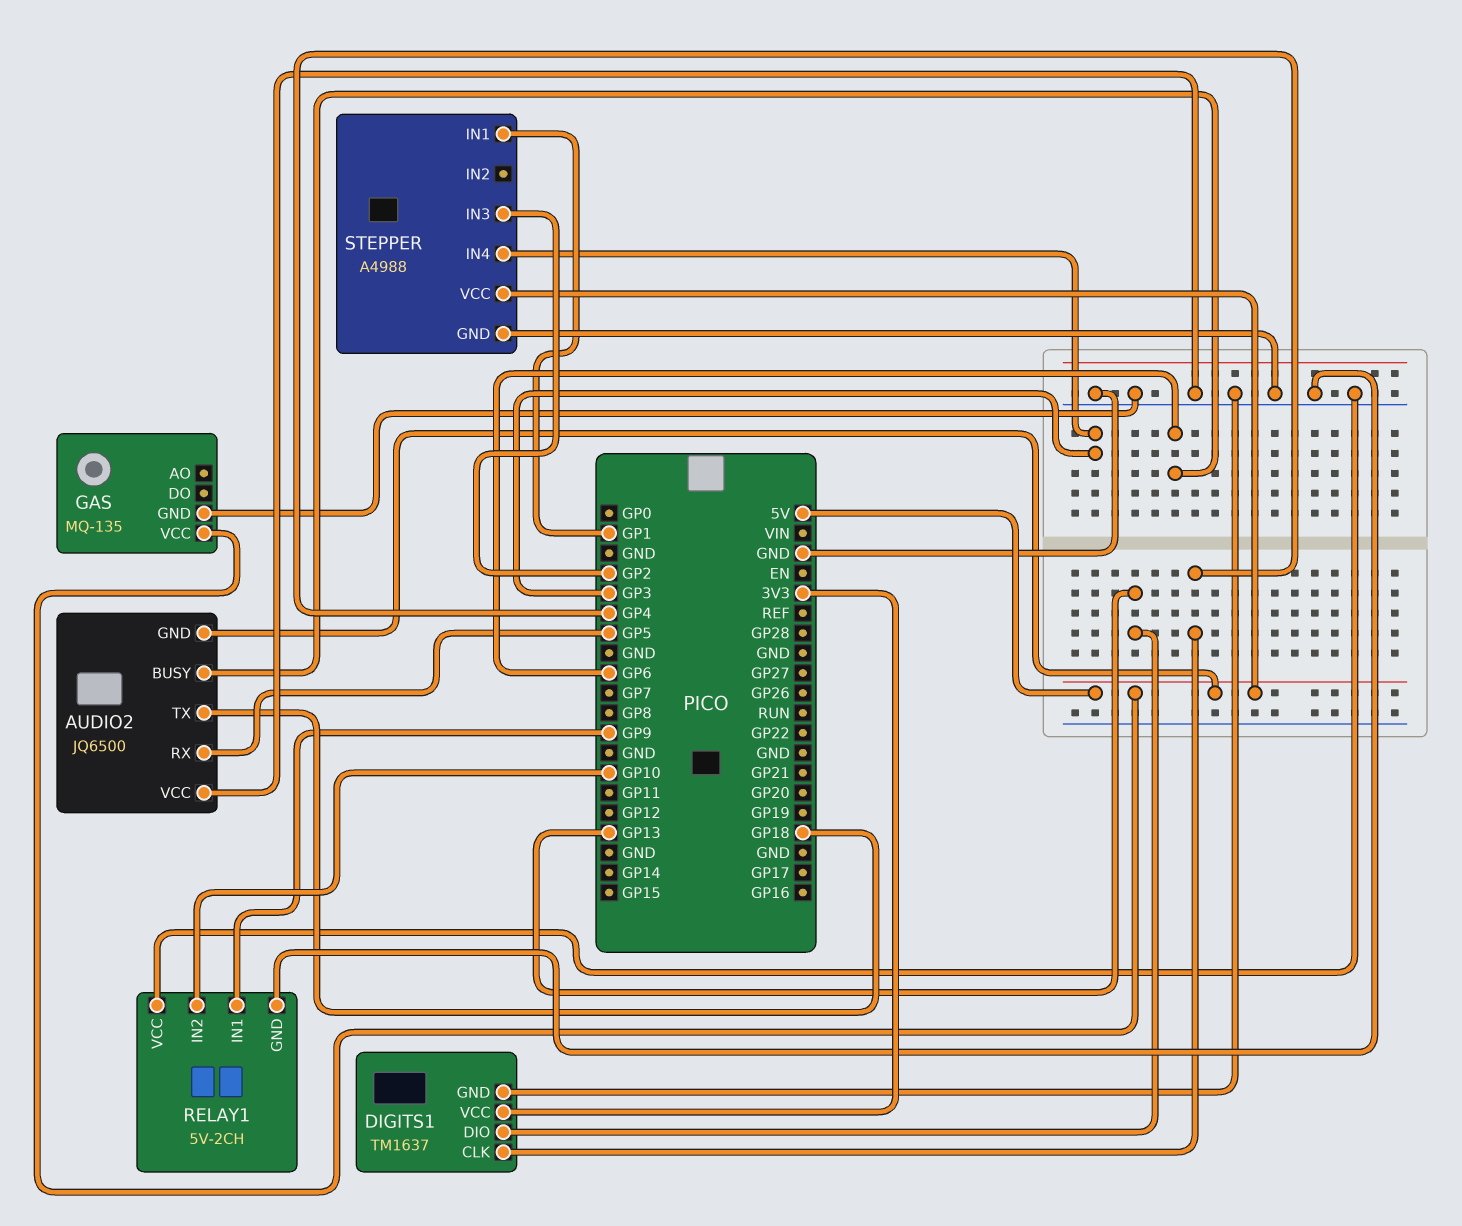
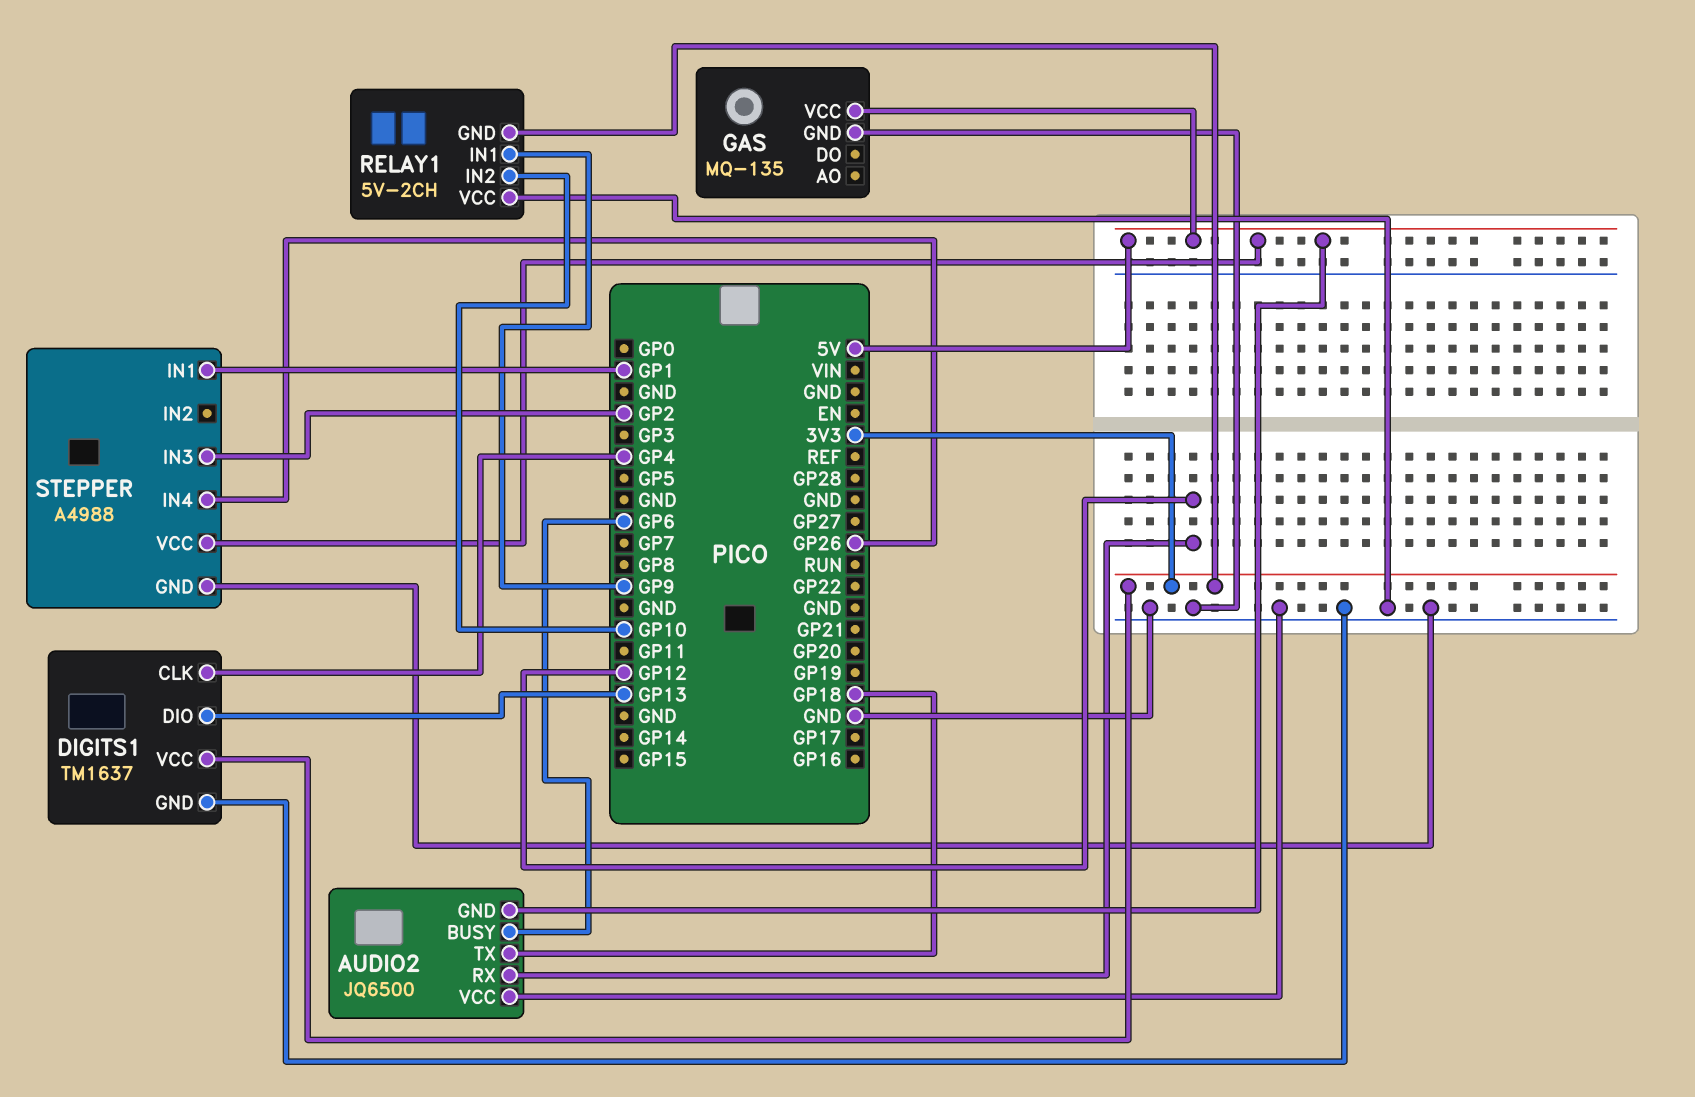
AUDIO2 pin RX: GP5 -> GP12
RELAY1 pin GND: GND -> 3V3
STEPPER pin IN4: GP3 -> GP26

